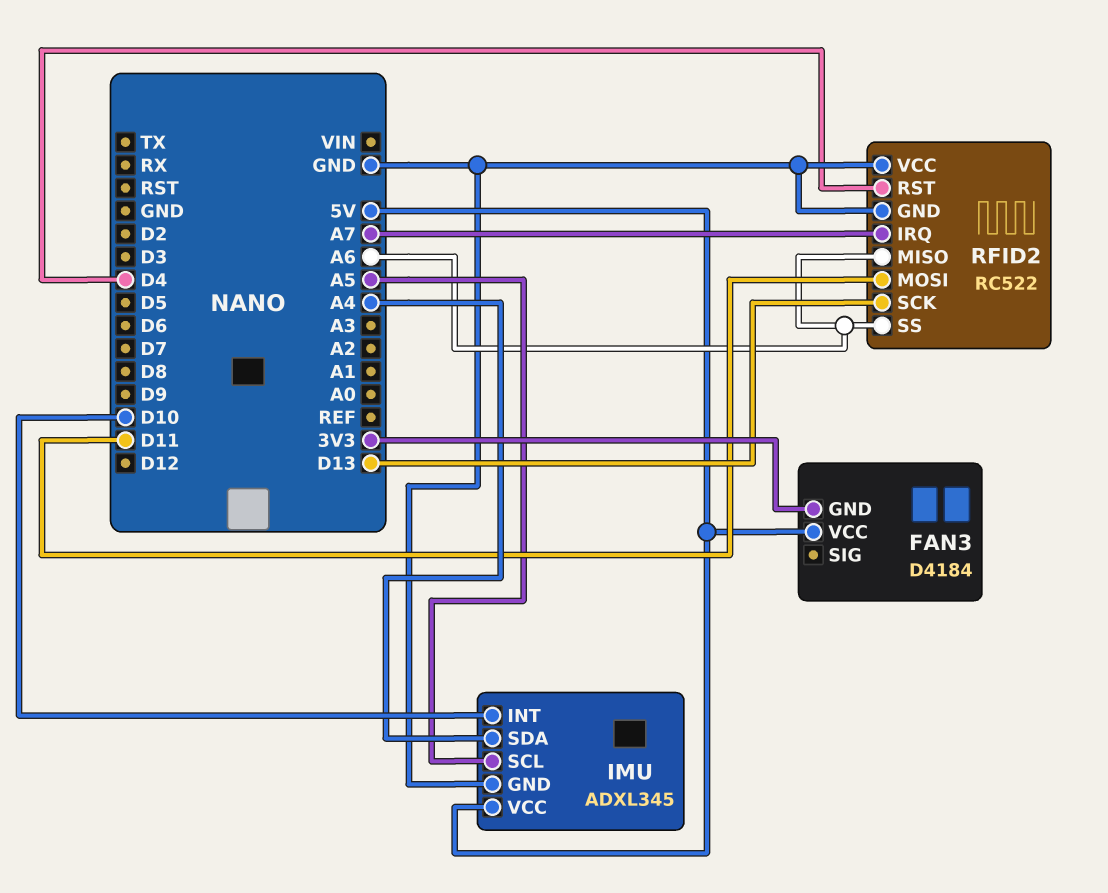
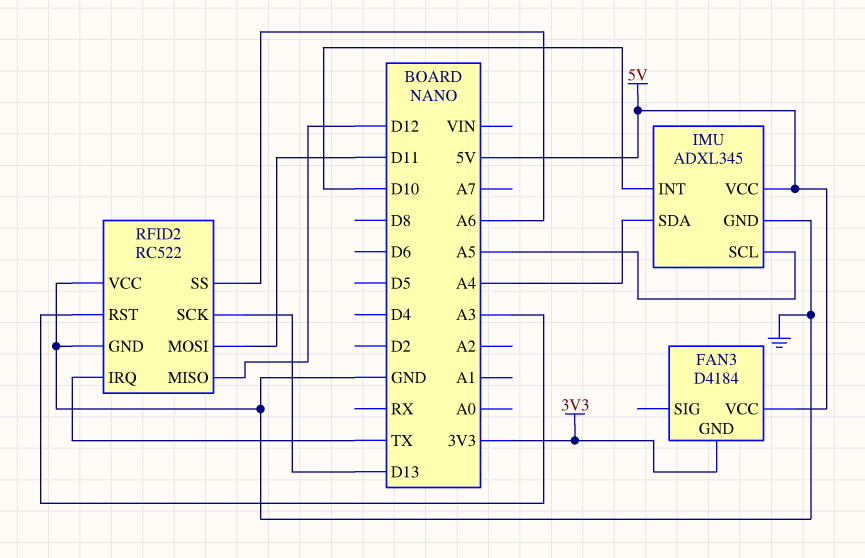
RFID2 pin IRQ: A7 -> TX
RFID2 pin MISO: A6 -> D12
RFID2 pin RST: D4 -> A3

